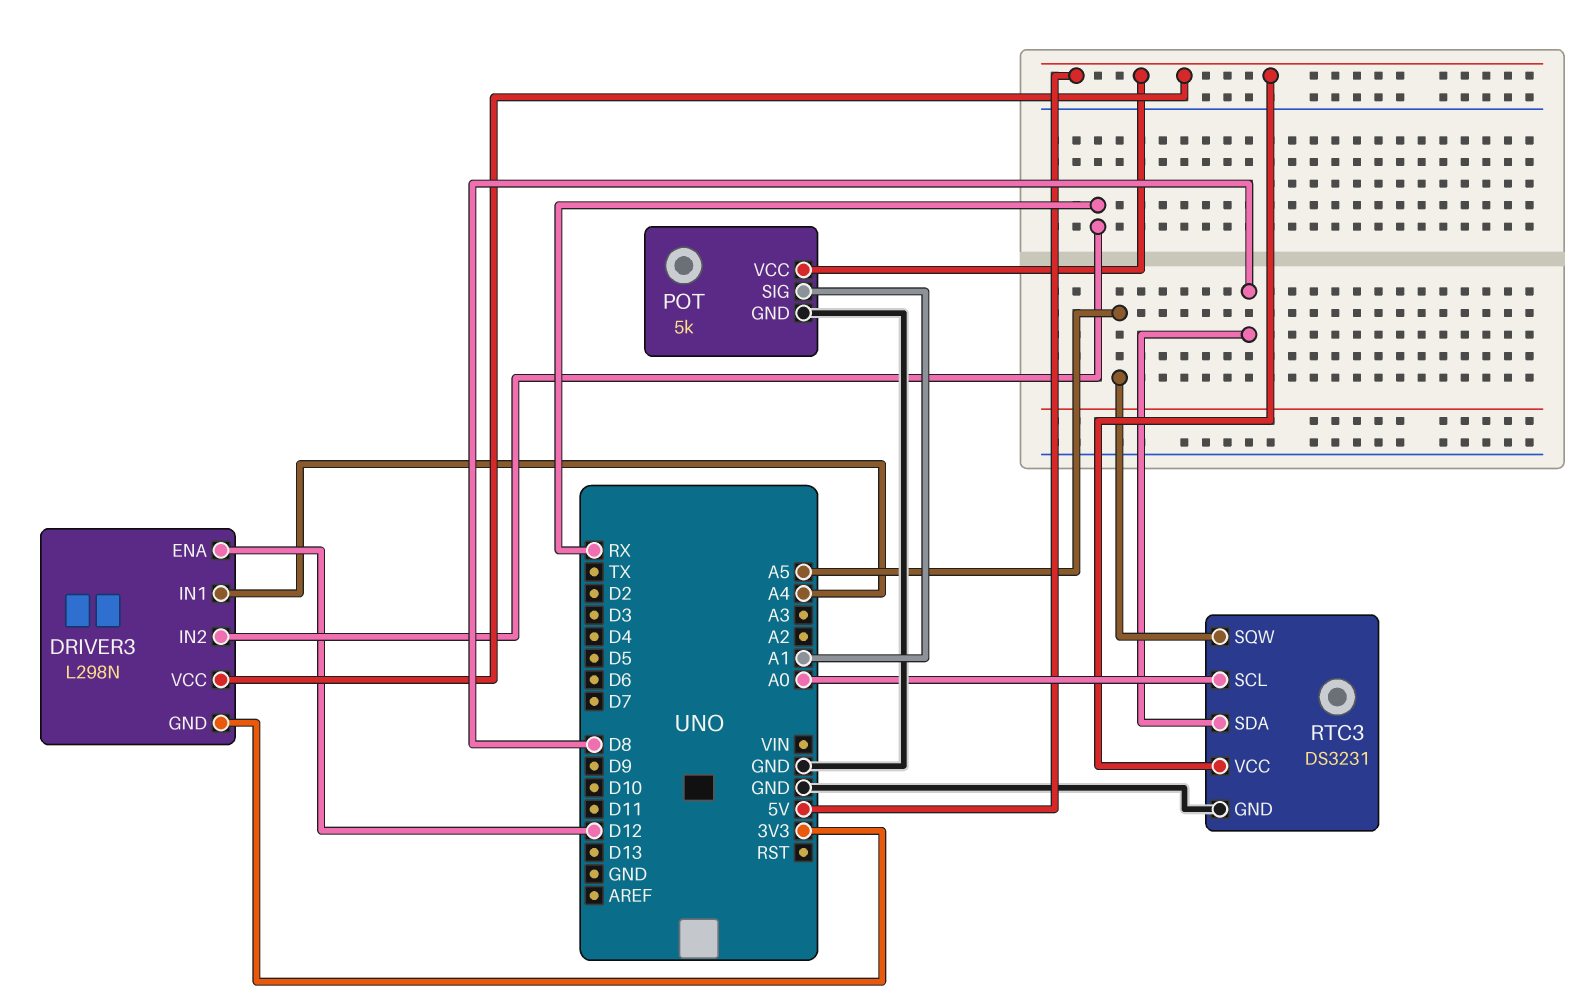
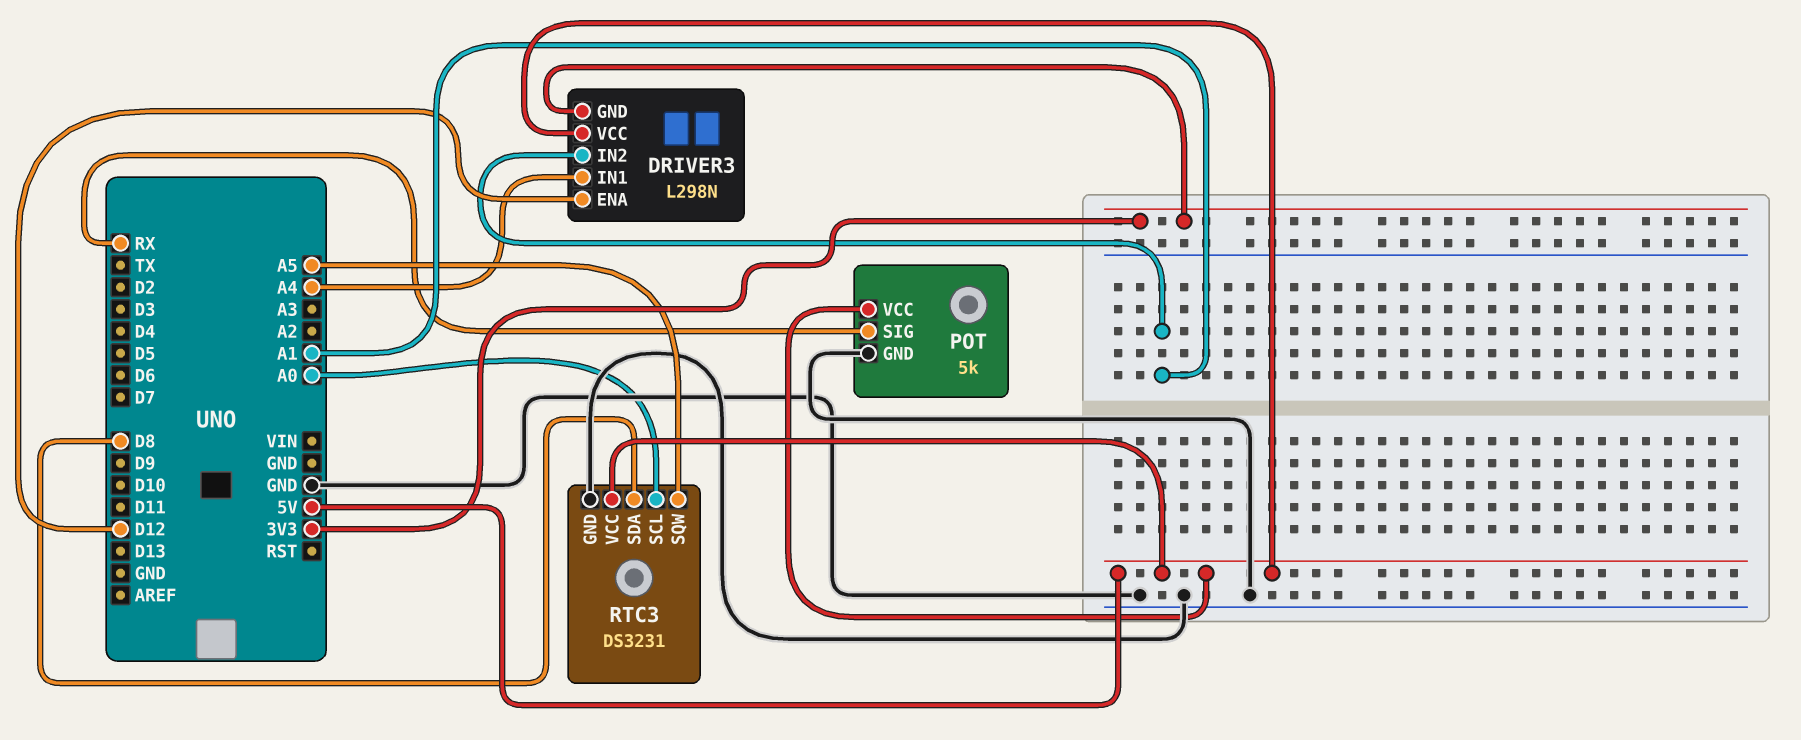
DRIVER3 pin IN2: RX -> A1
POT pin SIG: A1 -> RX

